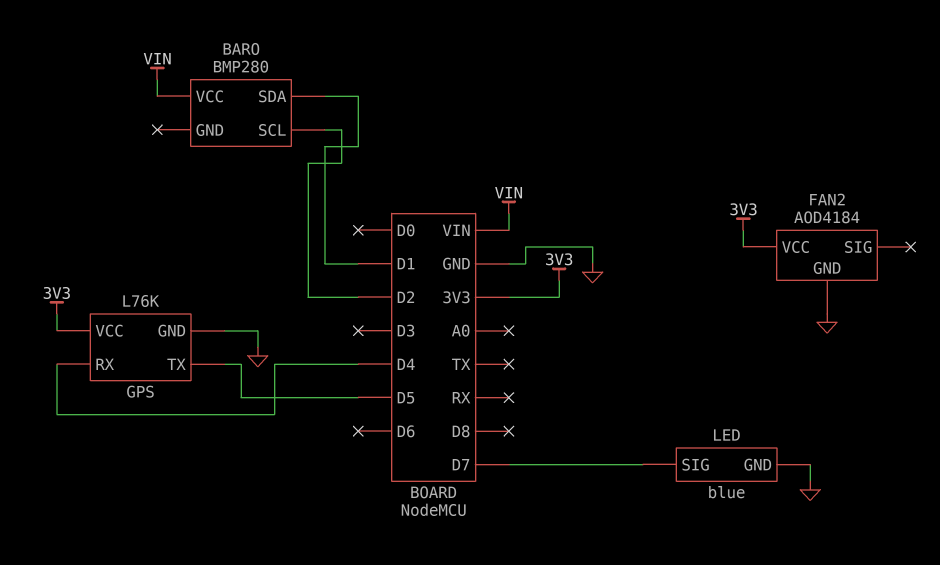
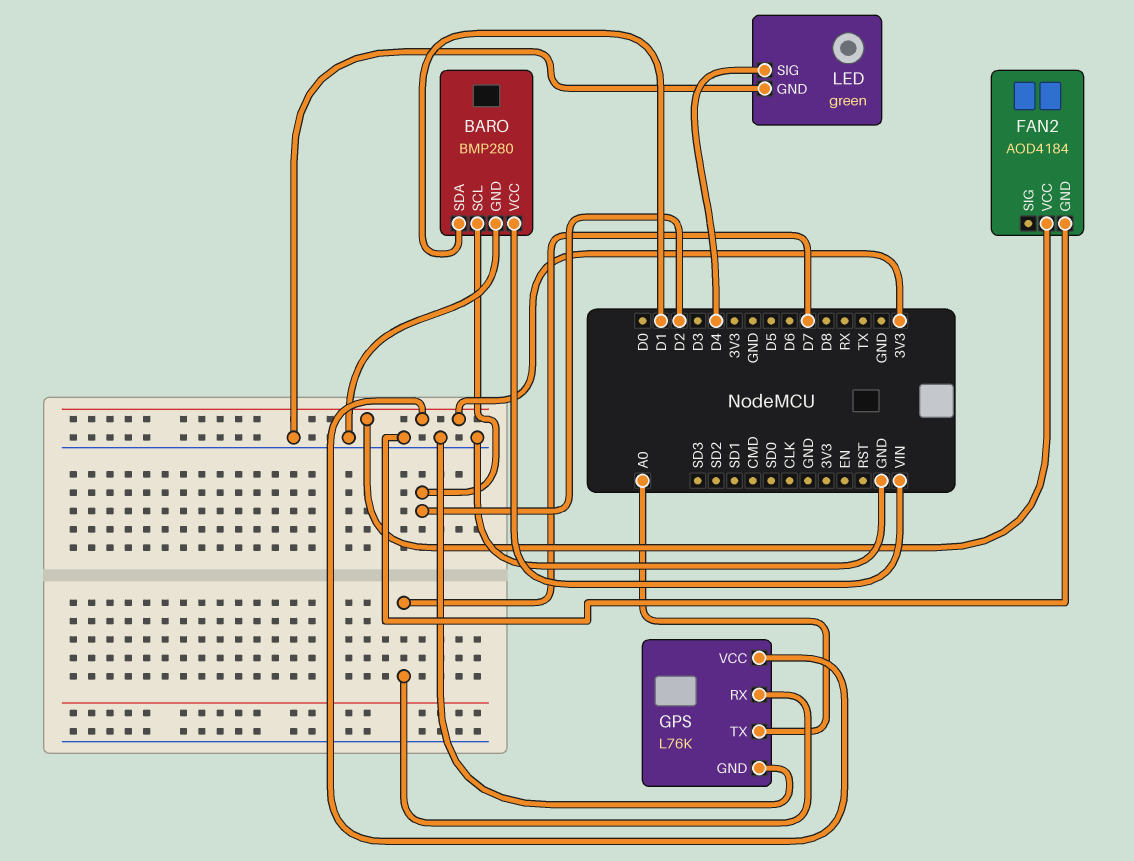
BARO pin GND: none -> GND
GPS pin RX: D4 -> D7
GPS pin TX: D5 -> A0
LED: blue -> green
LED pin SIG: D7 -> D4

